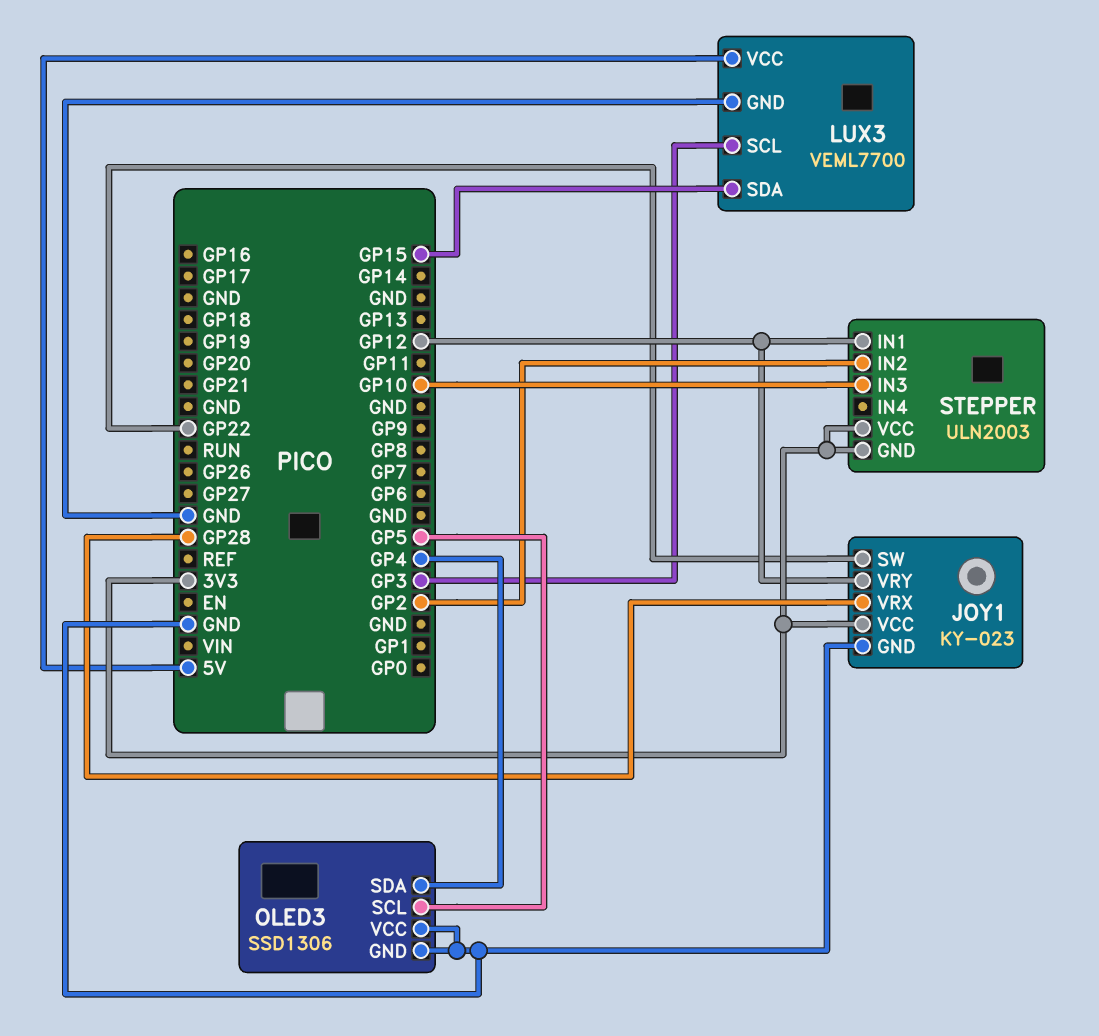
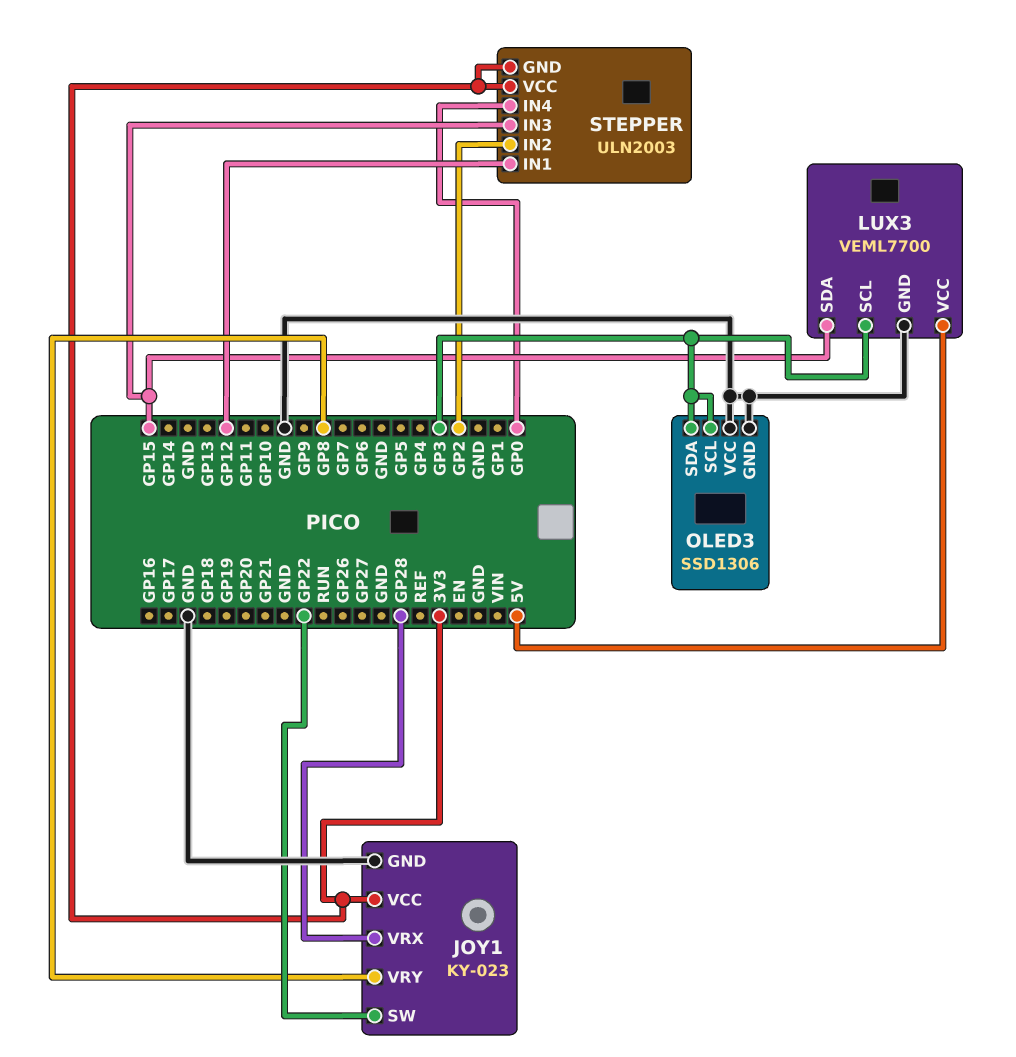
JOY1 pin VRY: GP12 -> GP8
OLED3 pin SCL: GP5 -> GP3
OLED3 pin SDA: GP4 -> GP3
STEPPER pin IN3: GP10 -> GP15
STEPPER pin IN4: none -> GP0

